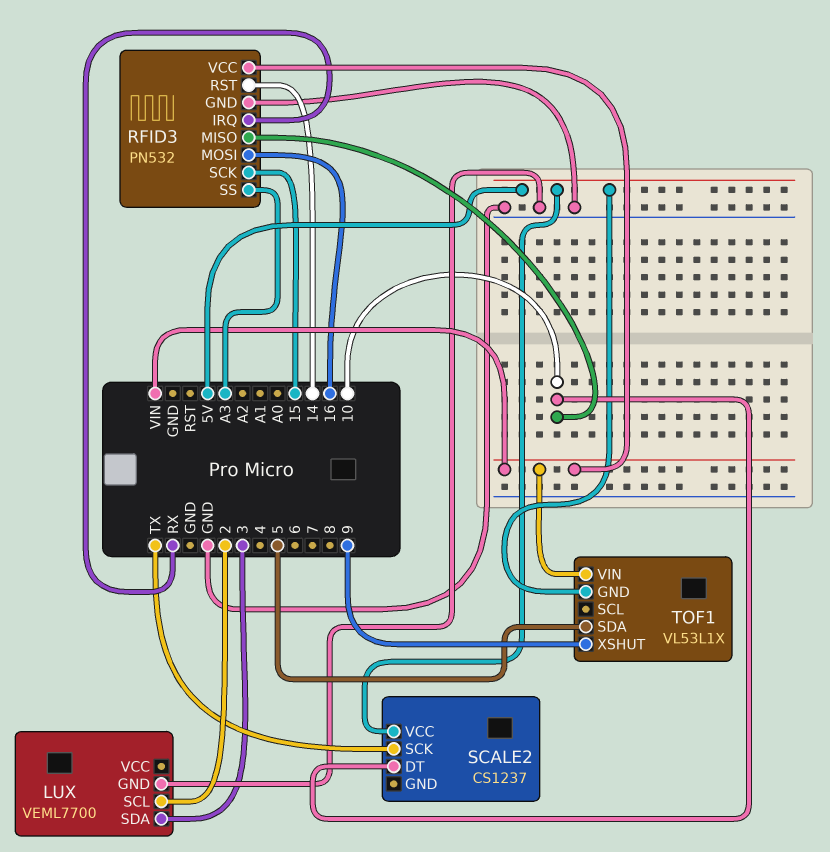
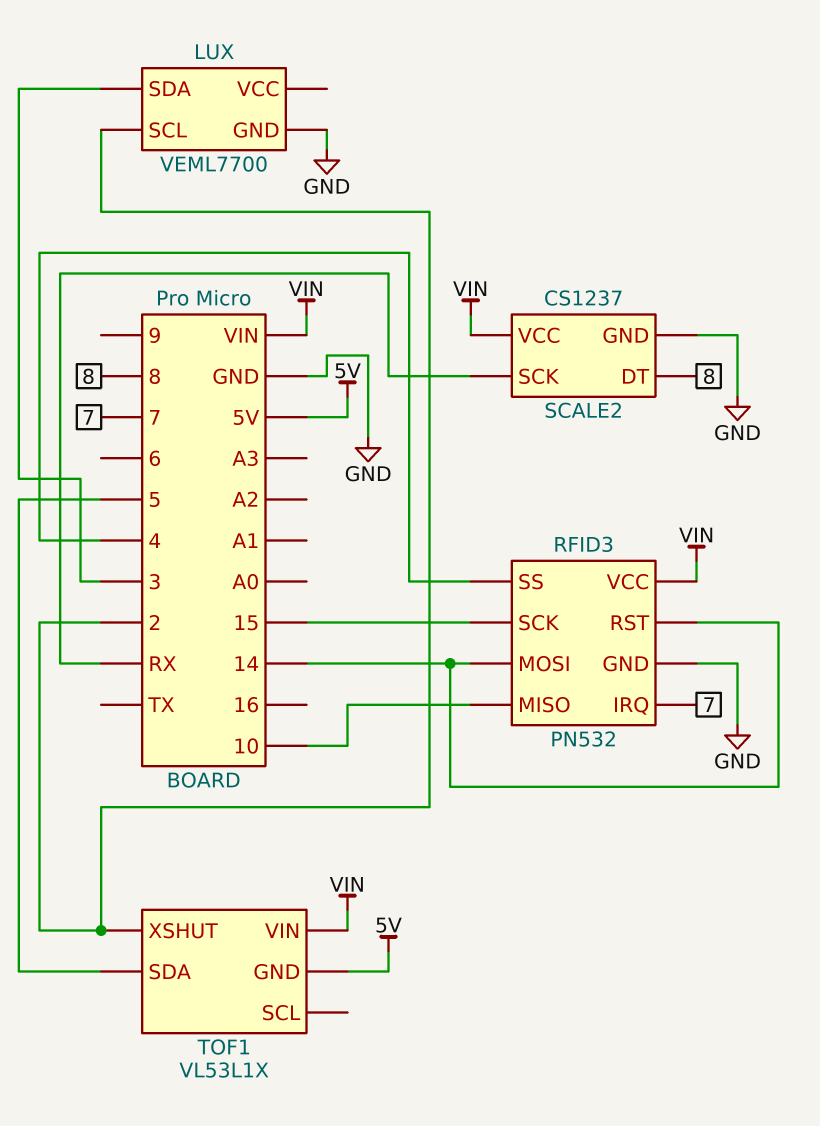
RFID3 pin IRQ: RX -> 7
RFID3 pin MOSI: 16 -> 14
RFID3 pin SS: A3 -> 4
SCALE2 pin DT: 10 -> 8
SCALE2 pin GND: none -> GND
SCALE2 pin SCK: TX -> RX
SCALE2 pin VCC: 5V -> VIN
TOF1 pin XSHUT: 9 -> 2

